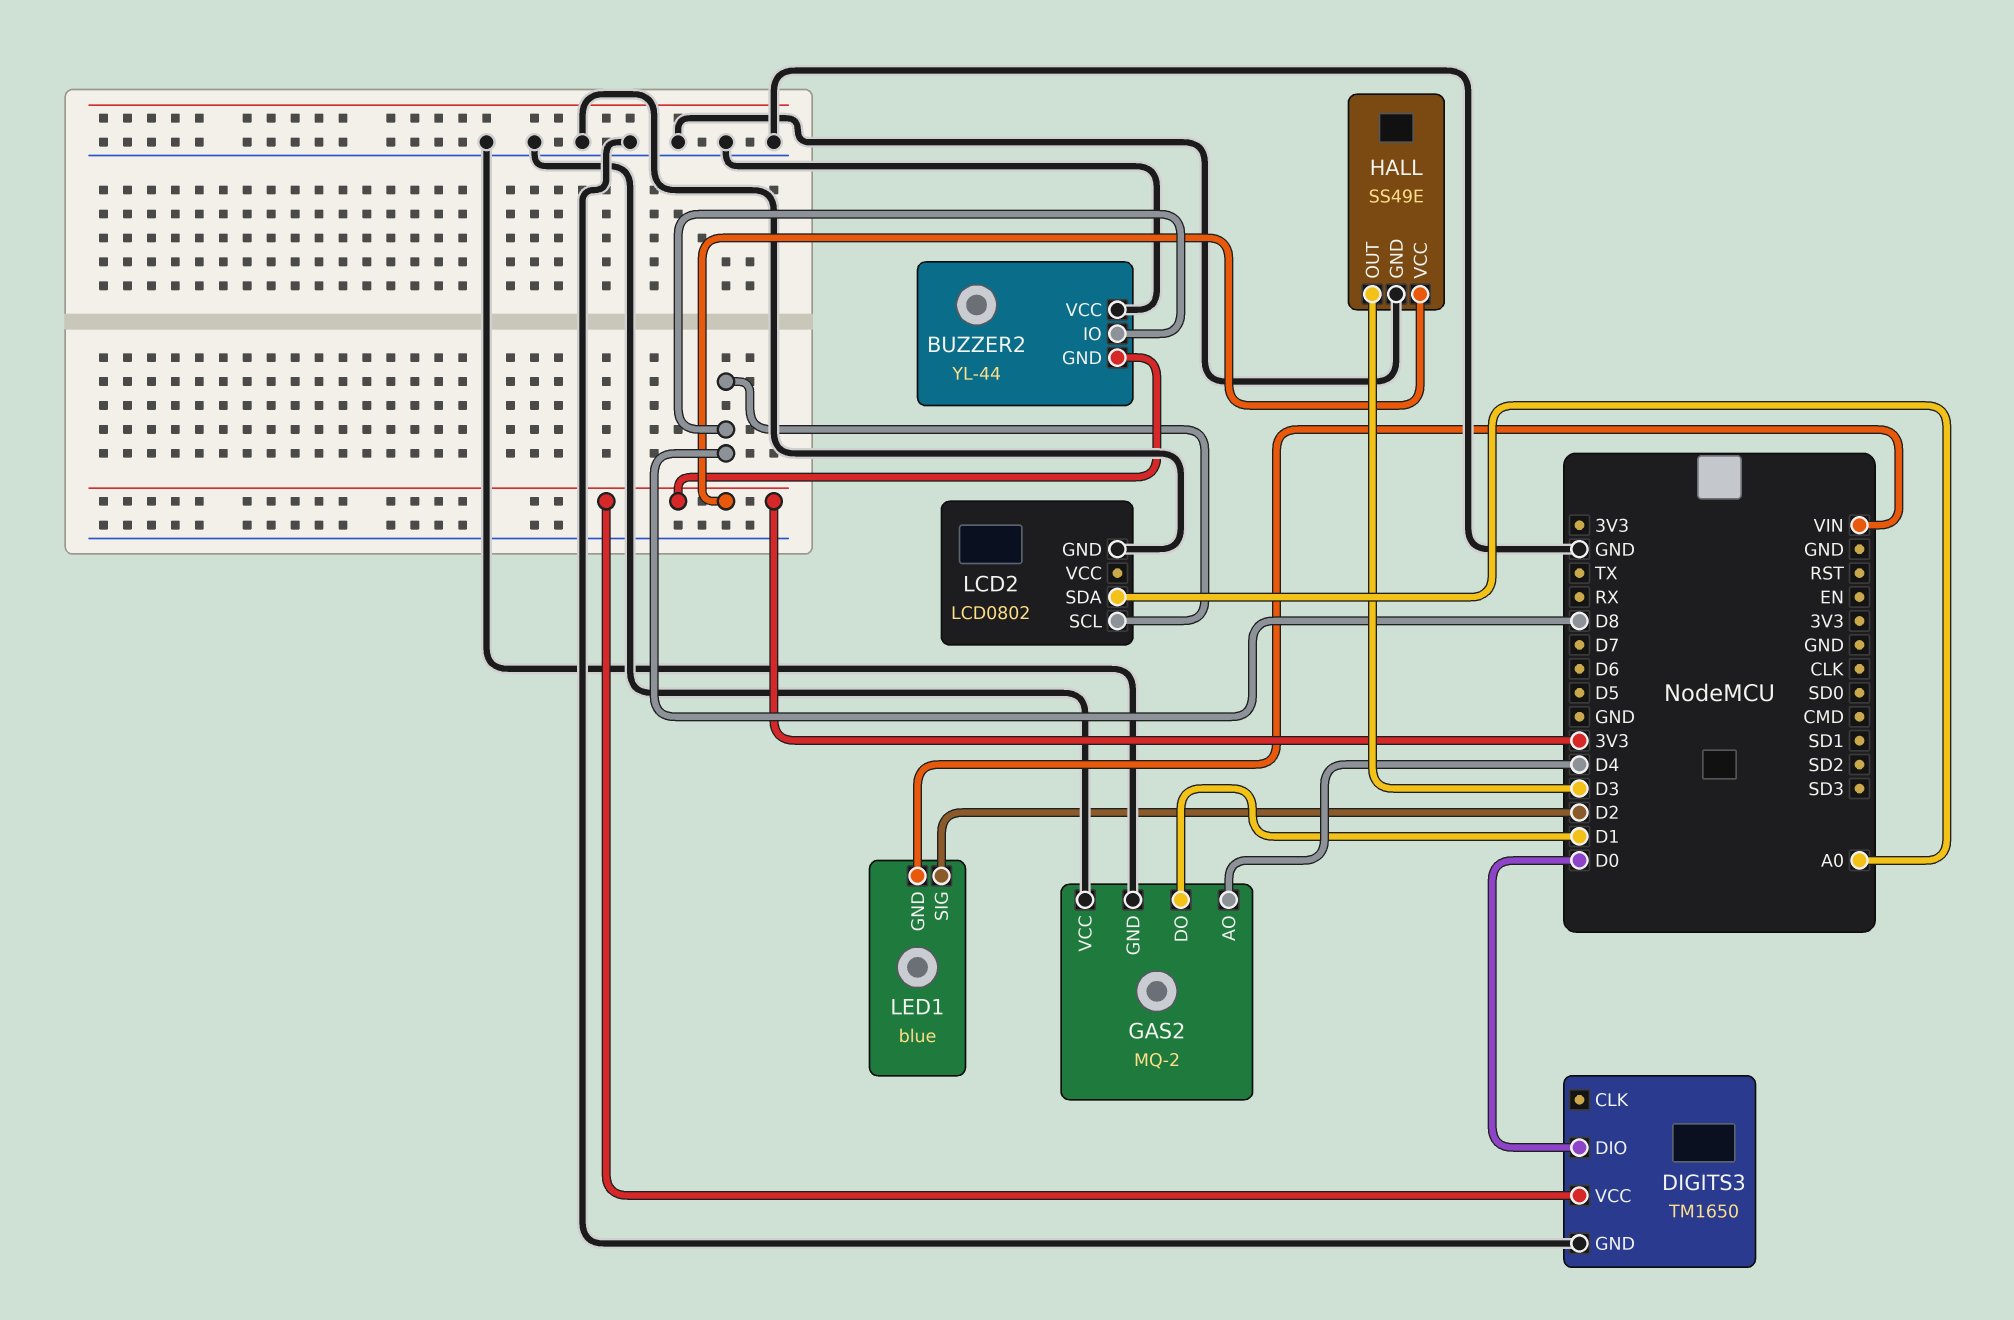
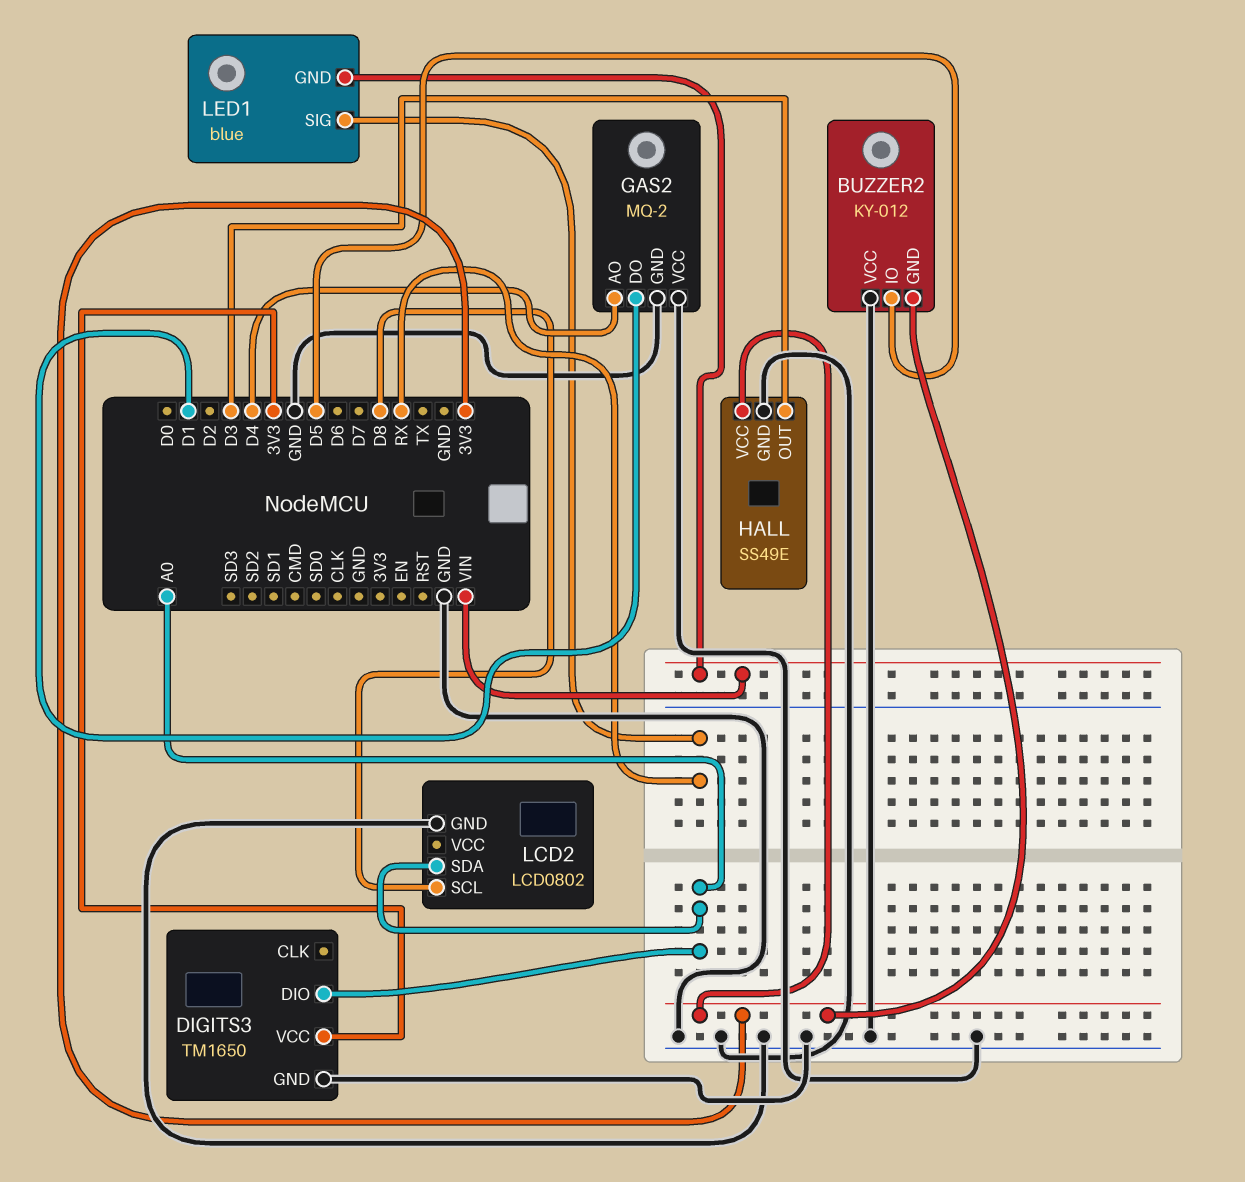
BUZZER2: YL-44 -> KY-012
BUZZER2 pin IO: D8 -> D5
DIGITS3 pin DIO: D0 -> A0
LED1 pin SIG: D2 -> RX

